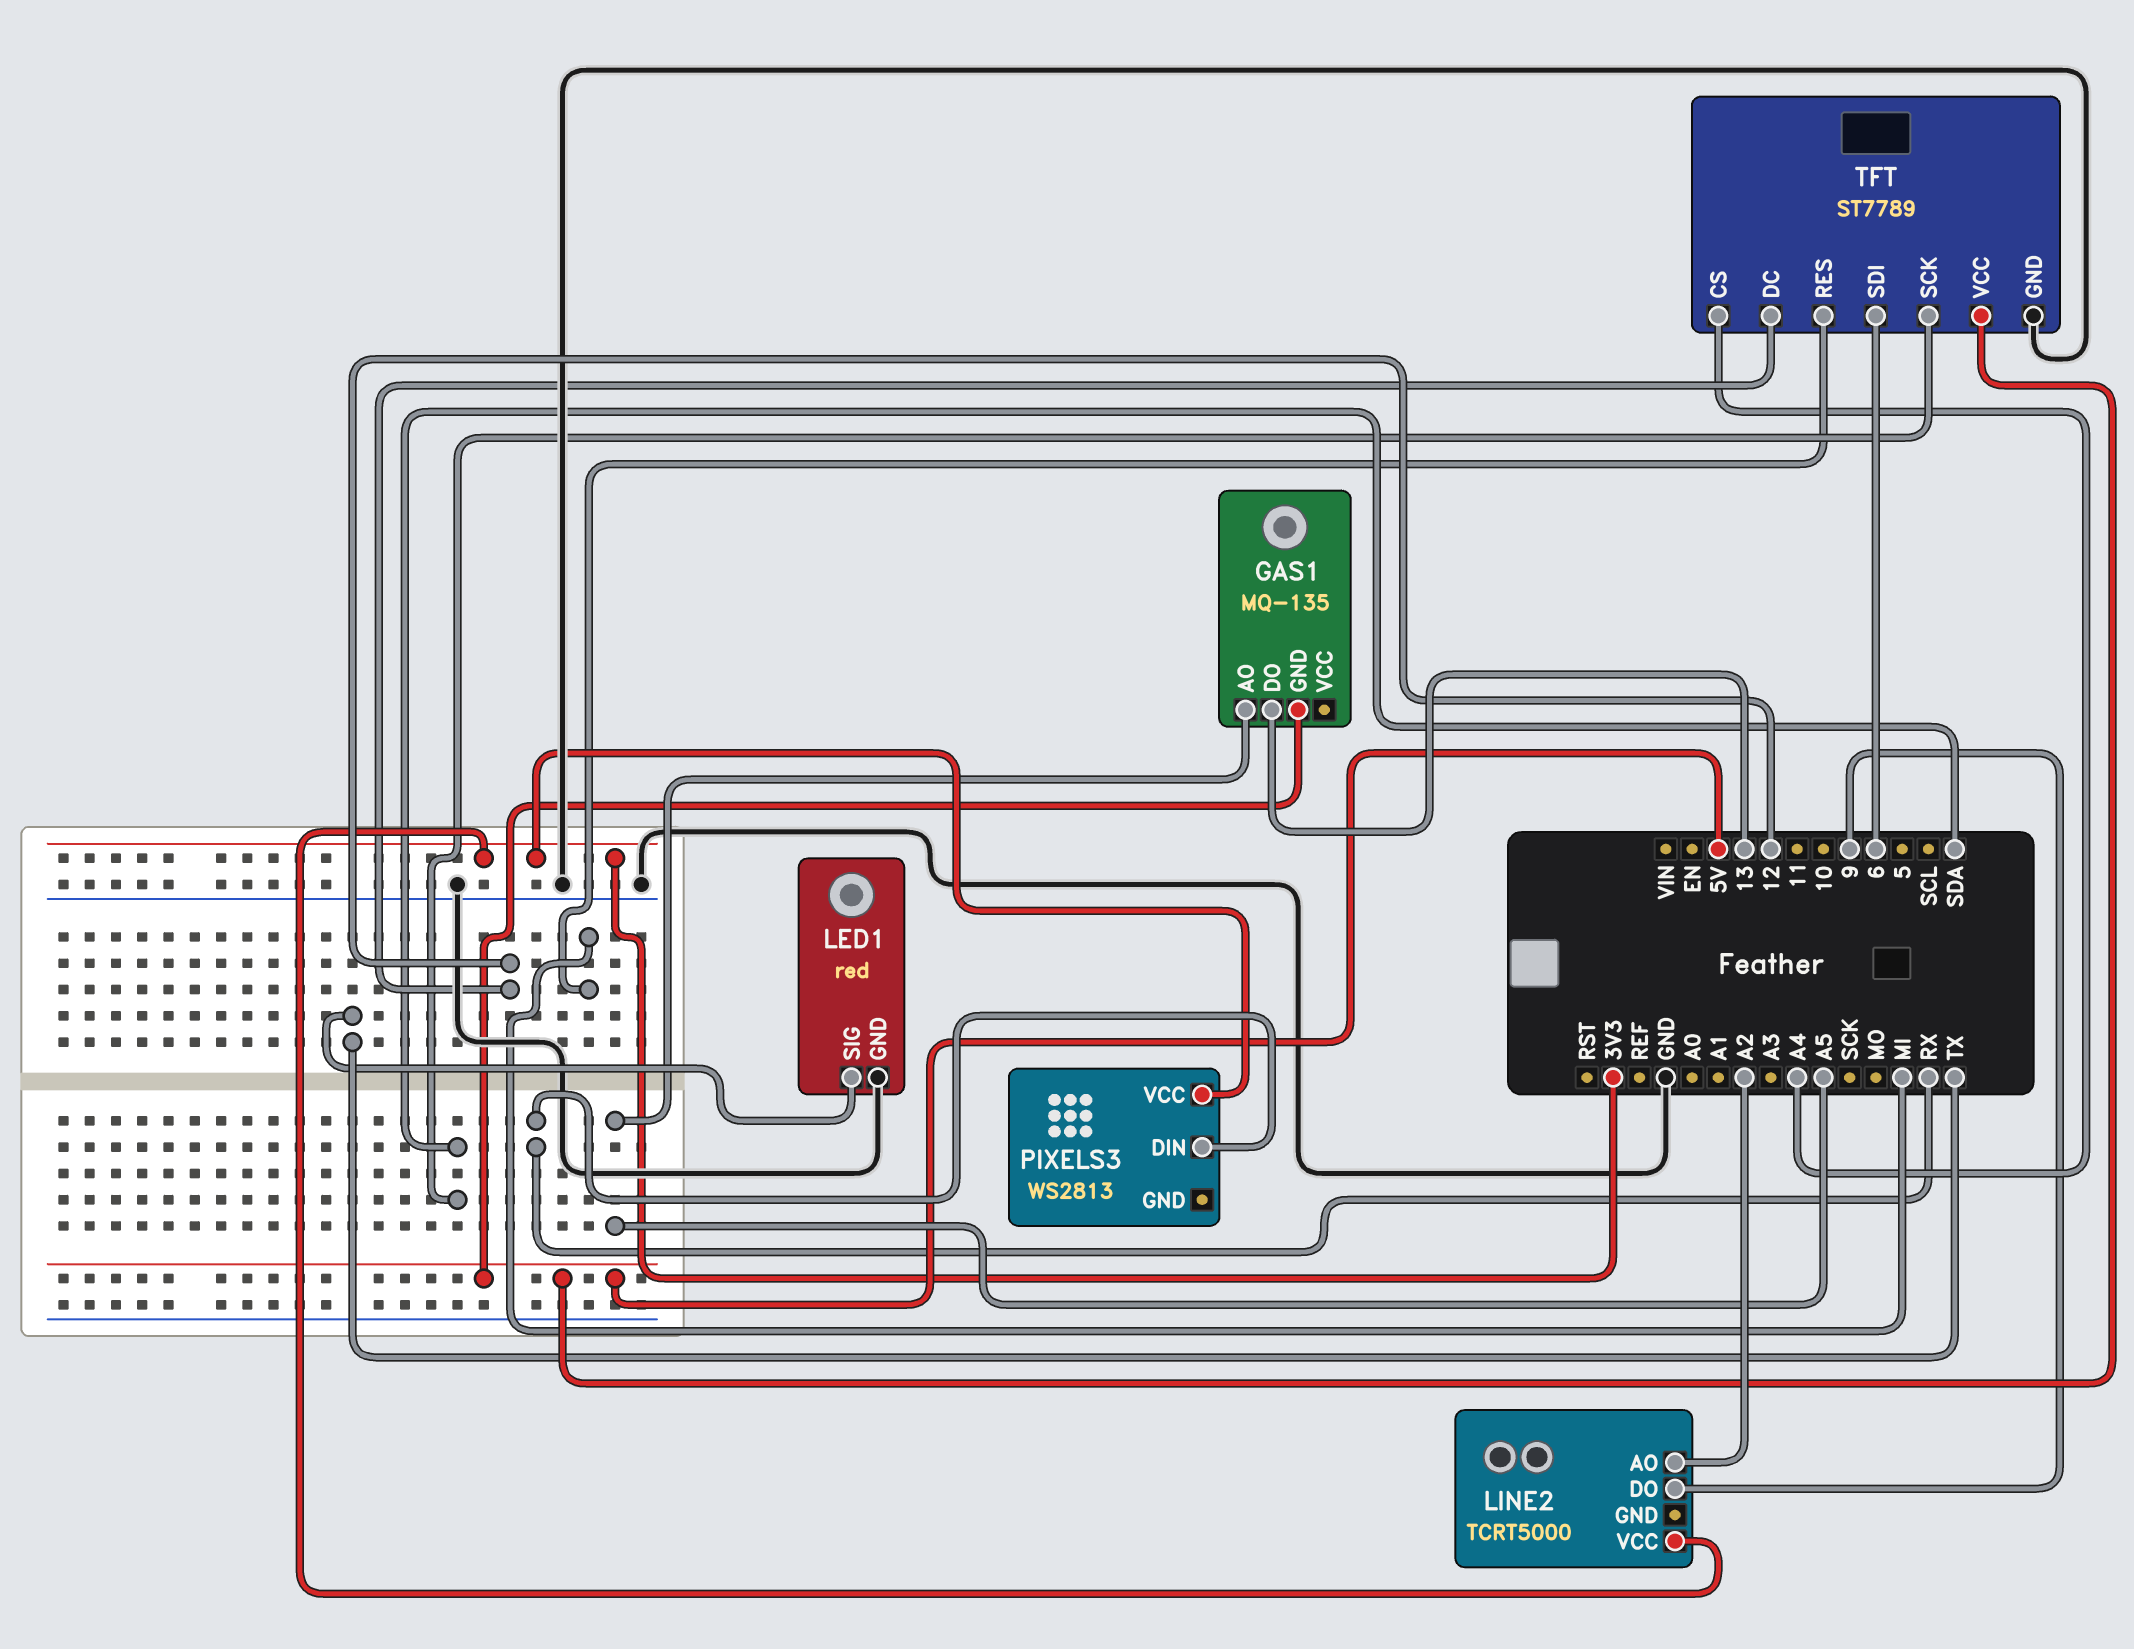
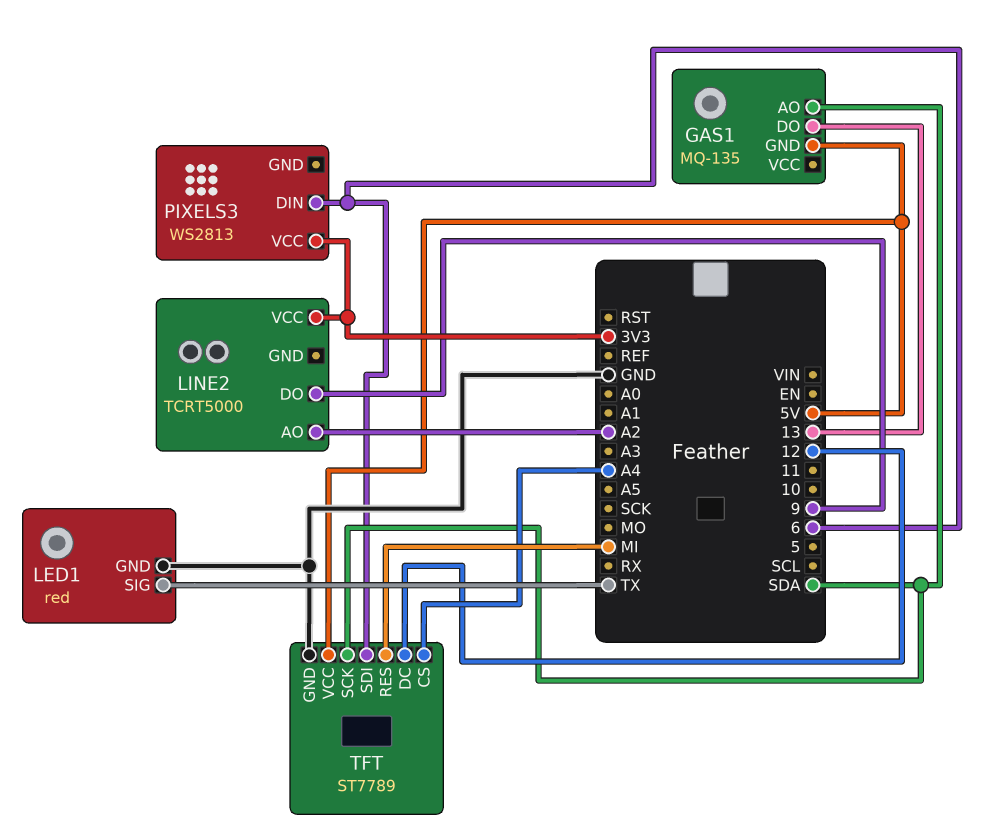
GAS1 pin AO: A5 -> SDA
PIXELS3 pin DIN: RX -> 6

